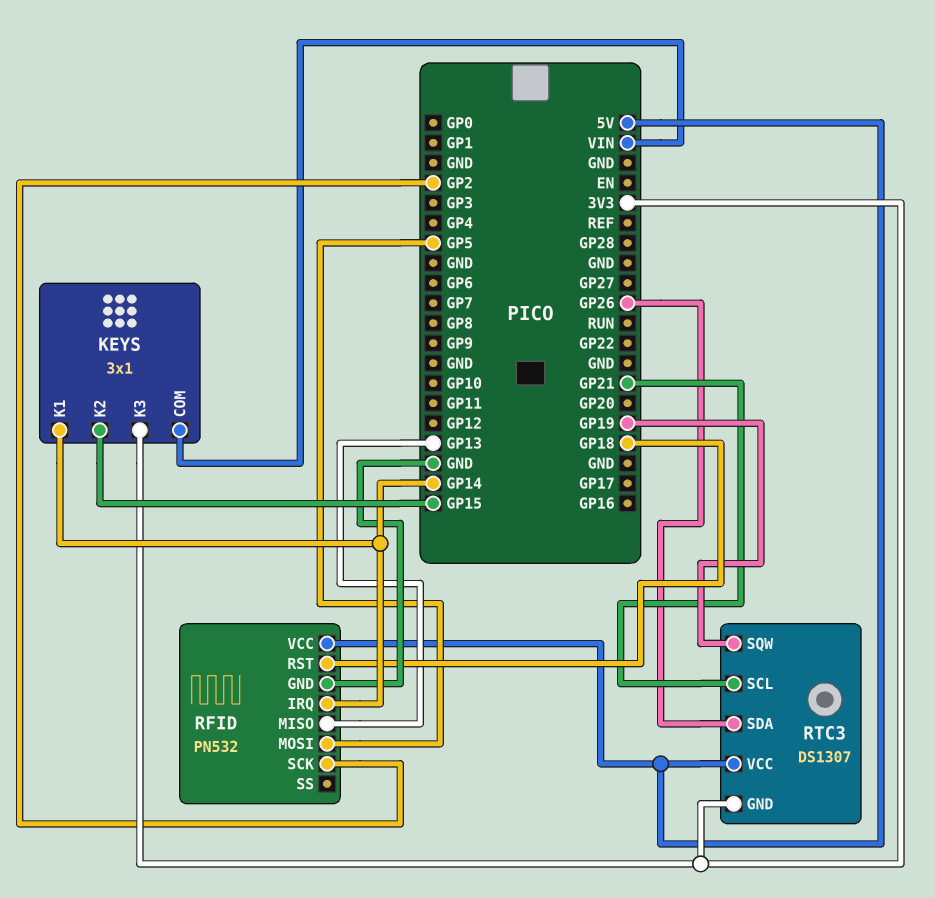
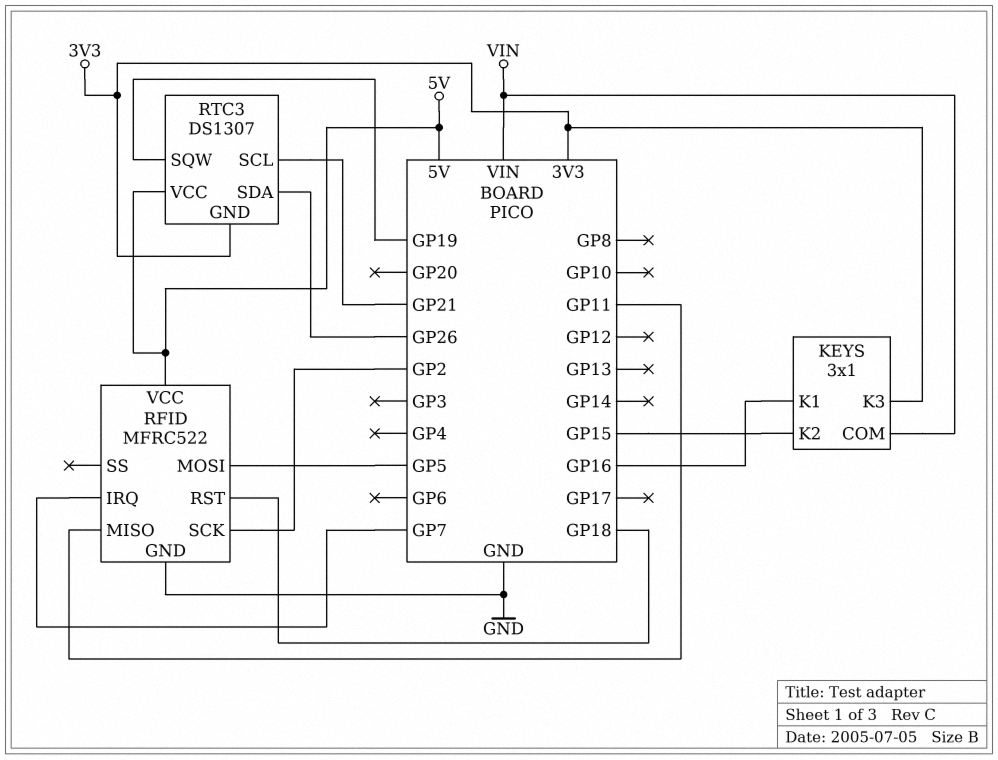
KEYS pin K1: GP14 -> GP16
RFID: PN532 -> MFRC522
RFID pin IRQ: GP14 -> GP7
RFID pin MISO: GP13 -> GP11

